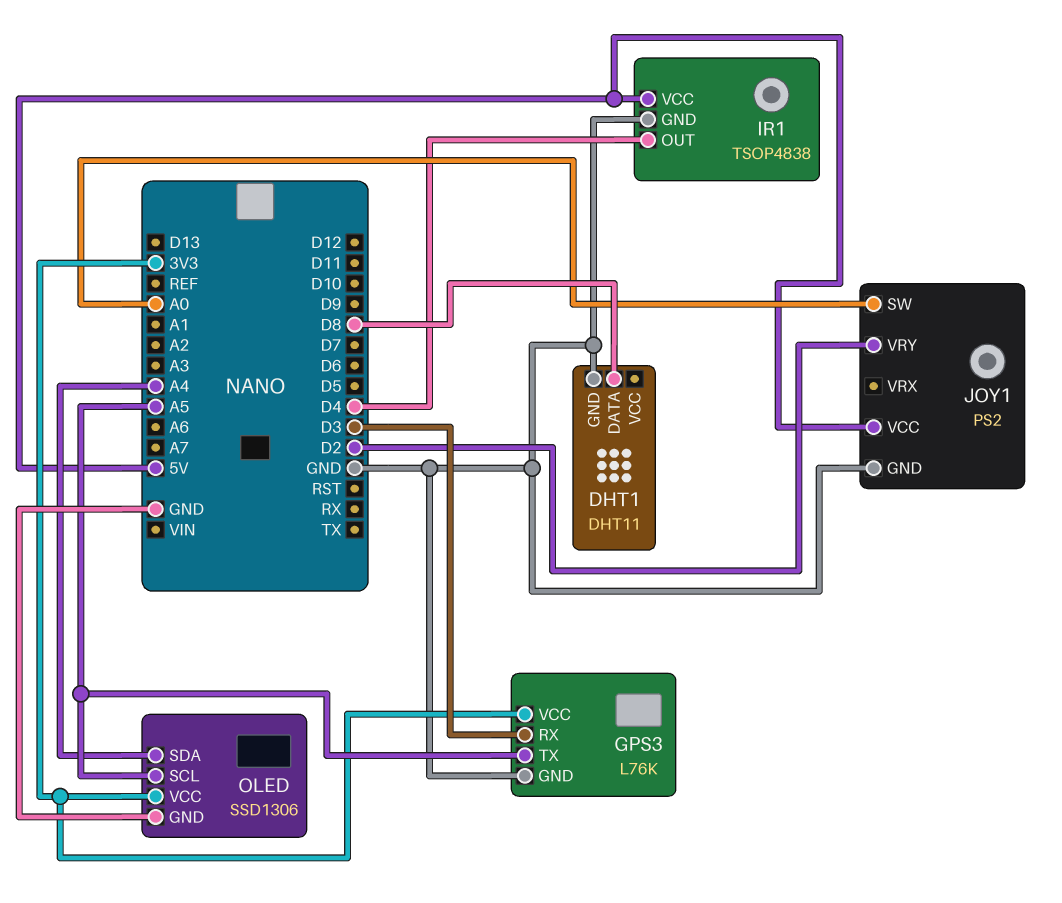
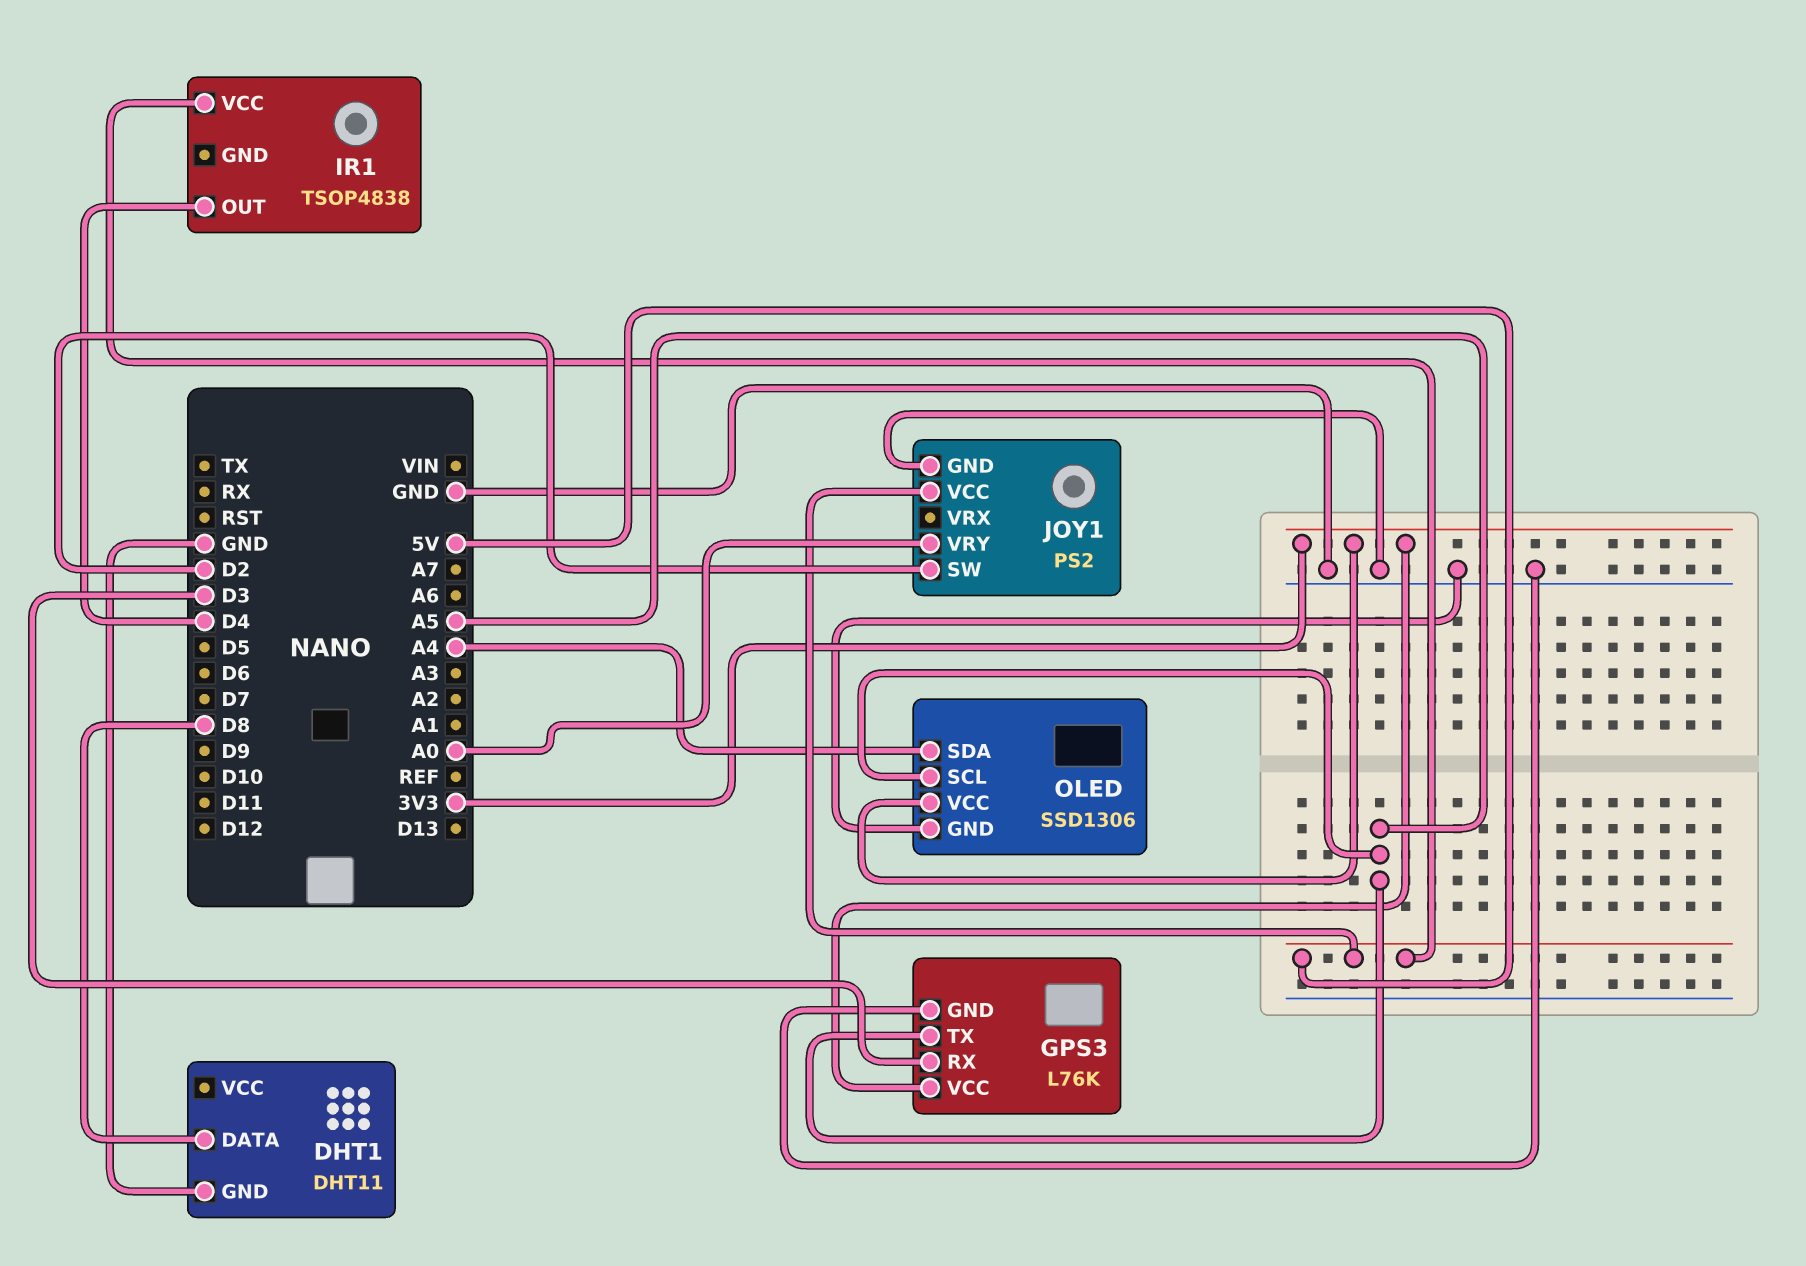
IR1 pin GND: GND -> none
JOY1 pin SW: A0 -> D2
JOY1 pin VRY: D2 -> A0

